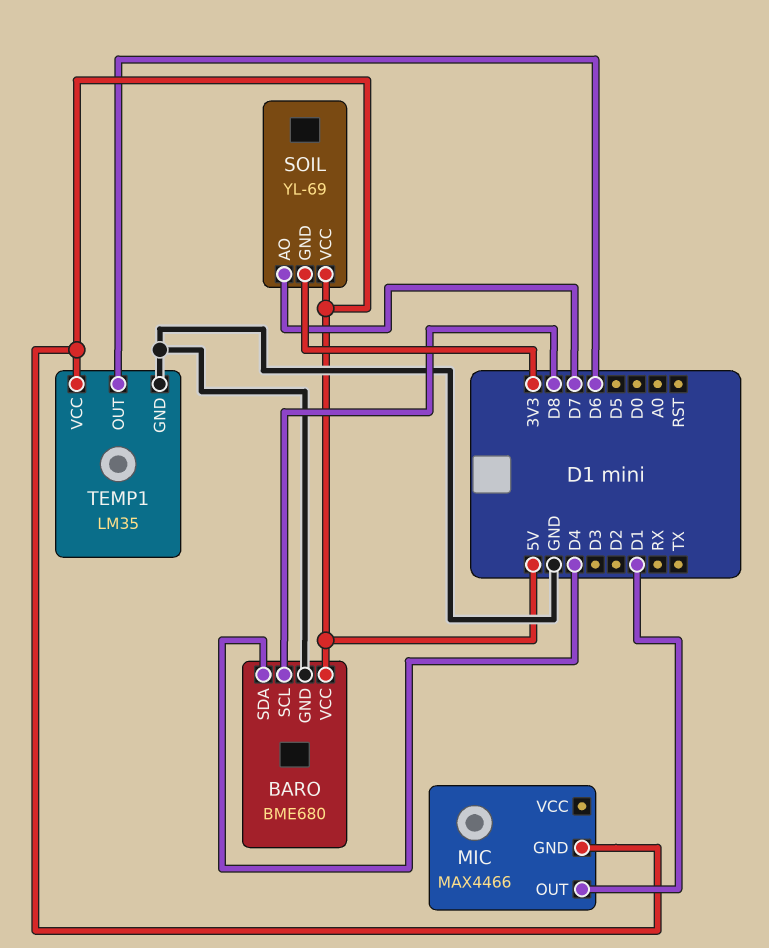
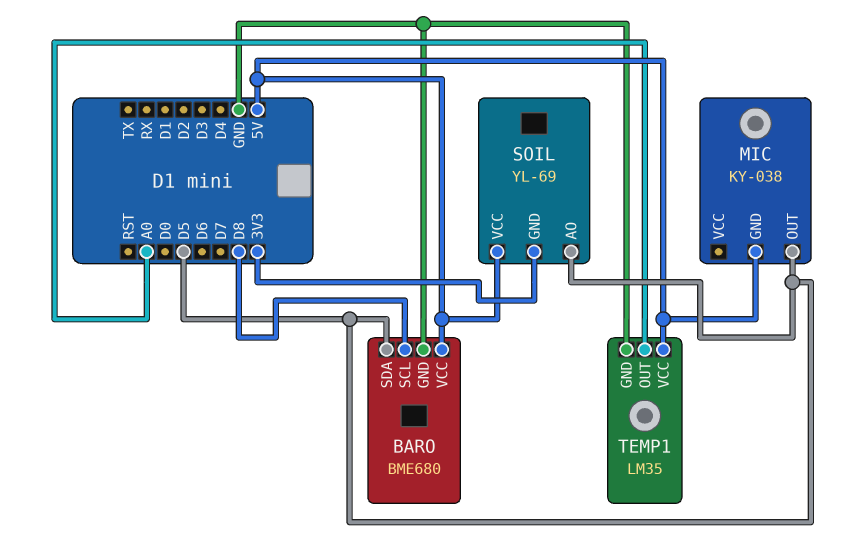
BARO pin SDA: D4 -> D5
MIC: MAX4466 -> KY-038
MIC pin OUT: D1 -> D5
SOIL pin AO: D7 -> D5
TEMP1 pin OUT: D6 -> A0

